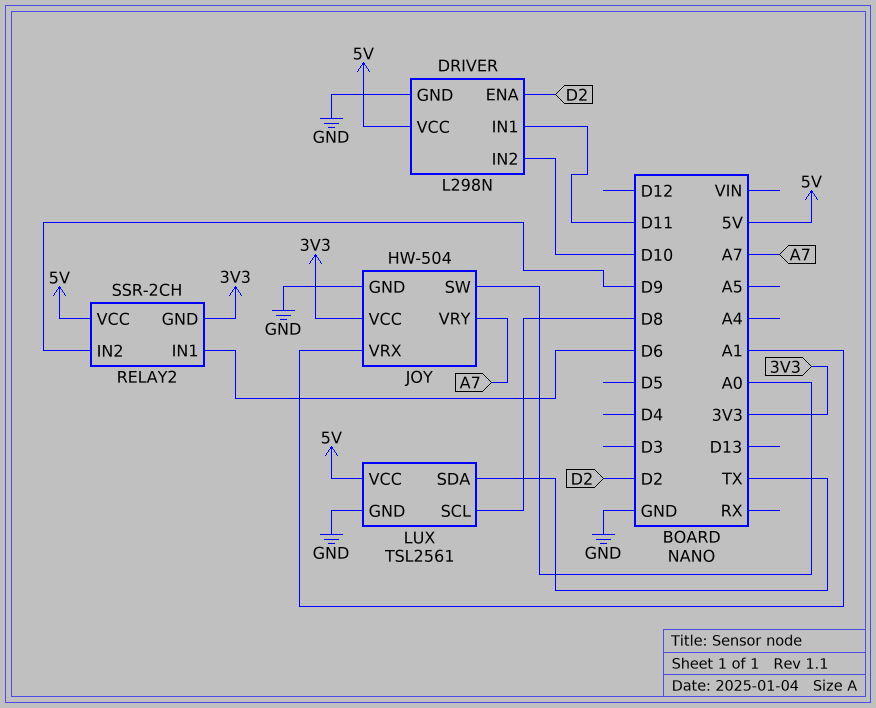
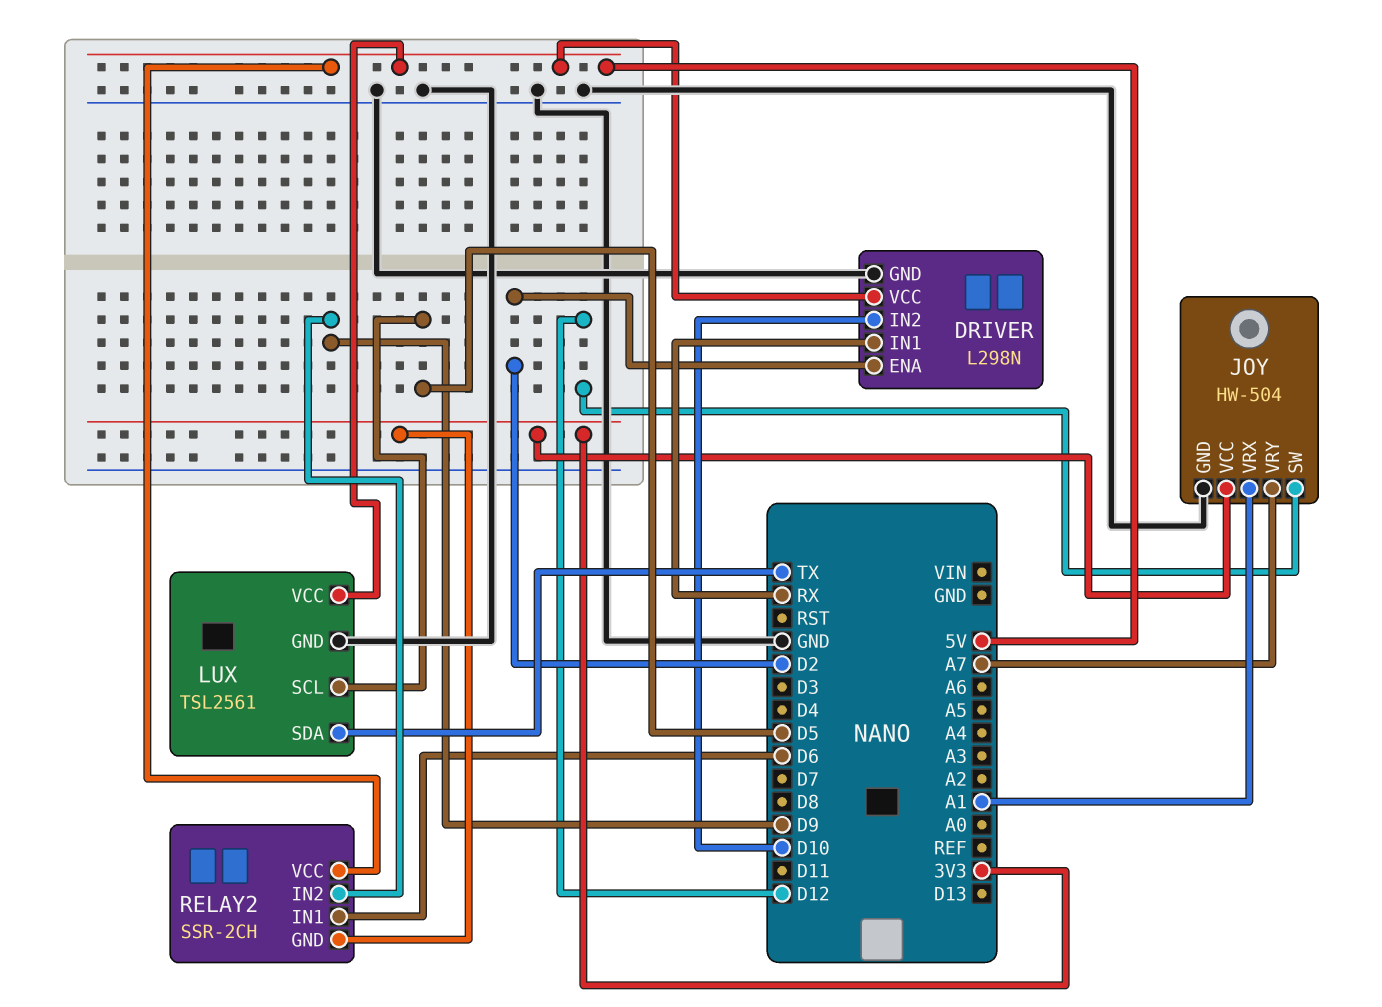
DRIVER pin IN1: D11 -> RX
JOY pin SW: A0 -> D12
LUX pin SCL: D8 -> D5

